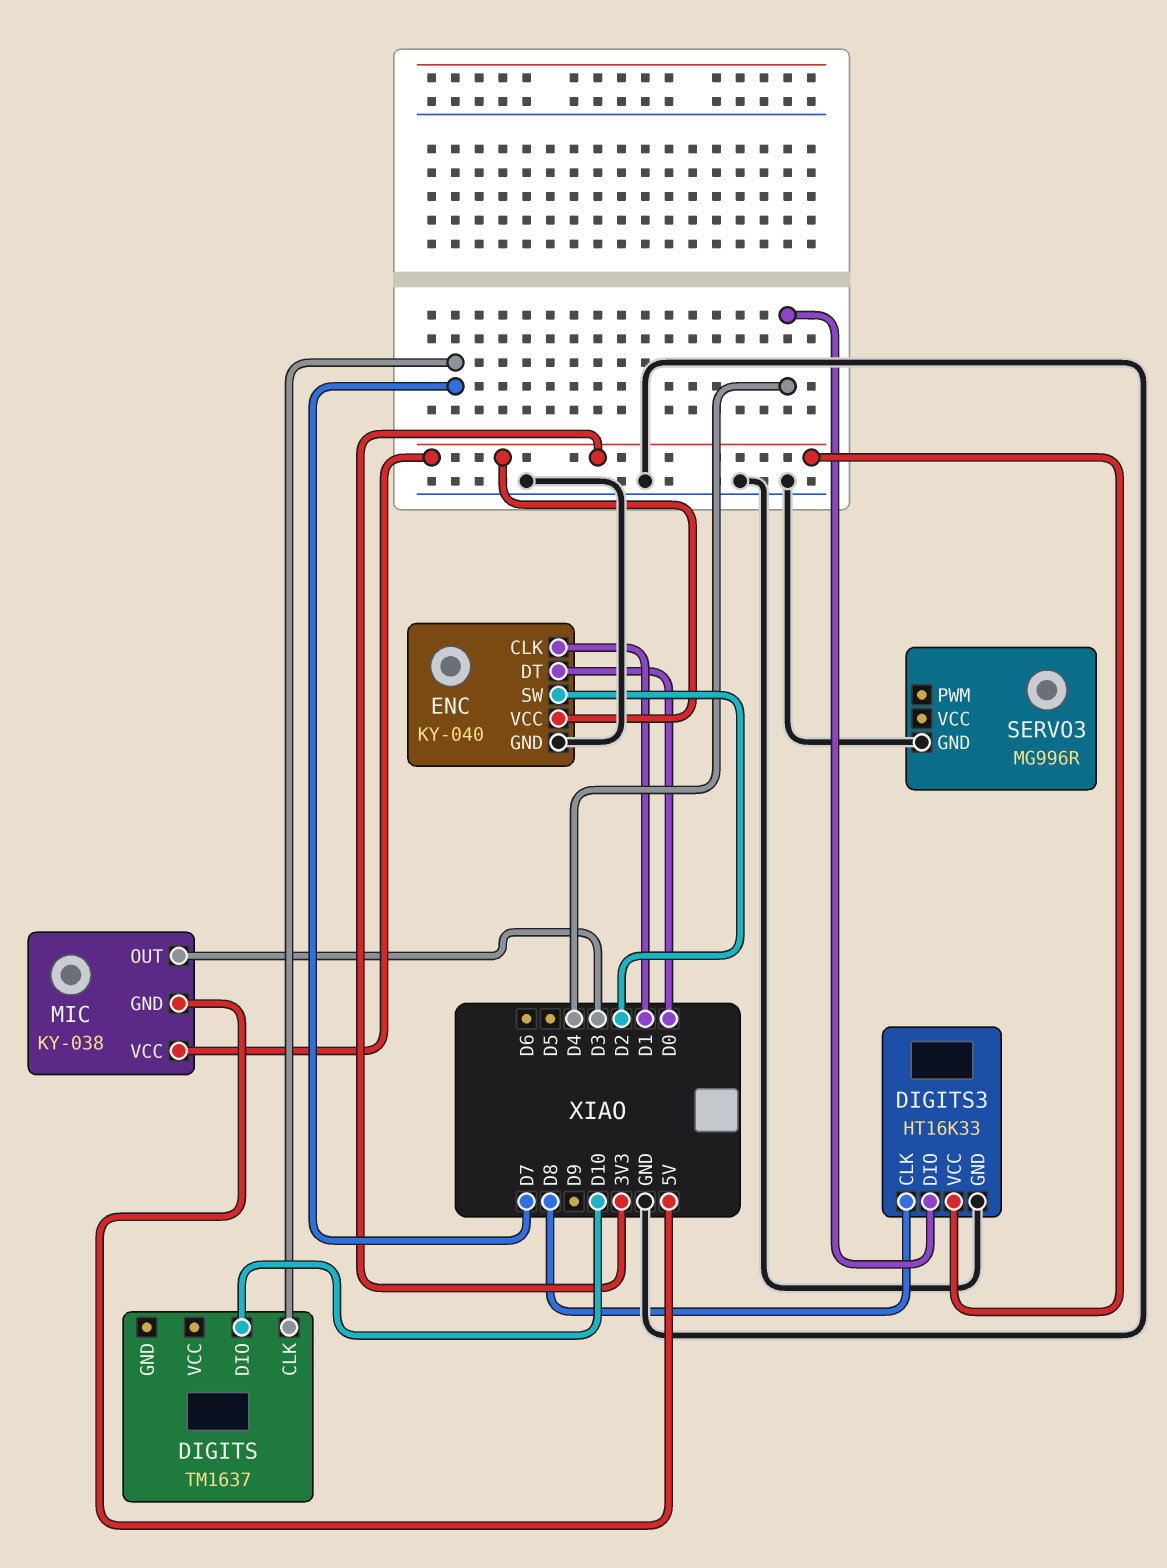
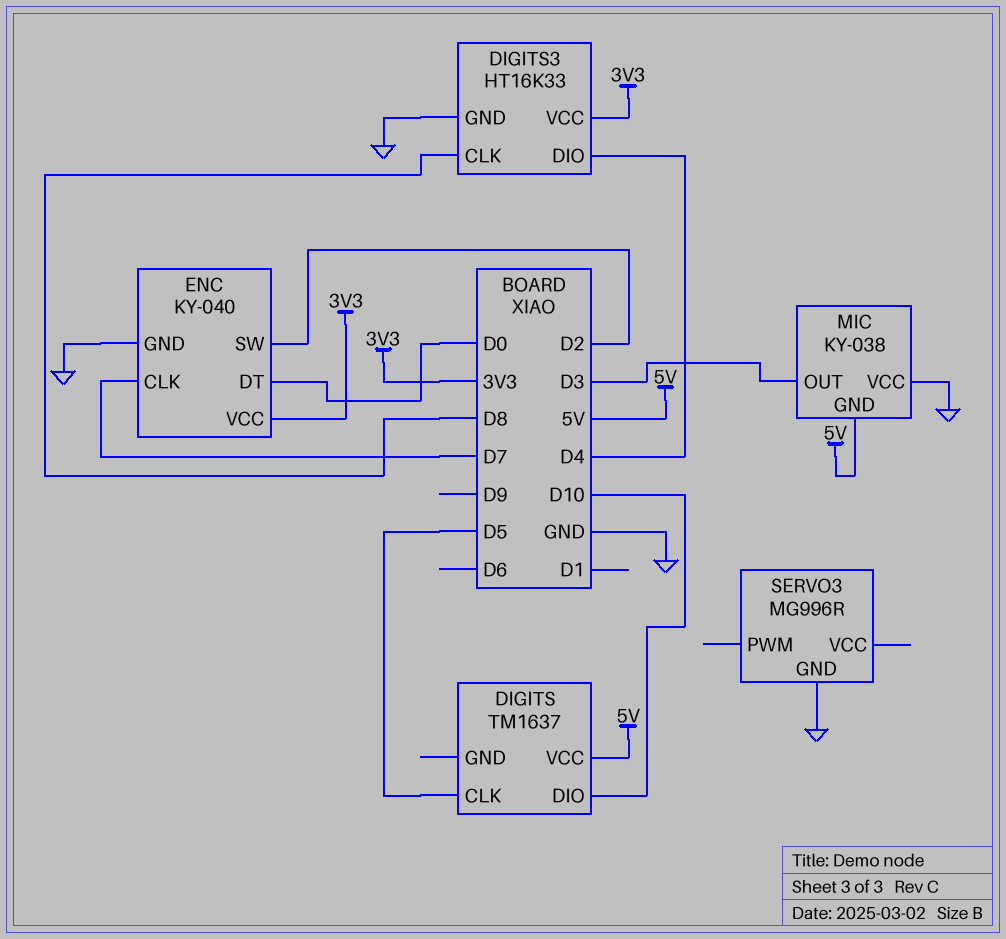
DIGITS pin CLK: D7 -> D5
DIGITS pin VCC: none -> 5V
ENC pin CLK: D1 -> D7
MIC pin VCC: 3V3 -> GND

